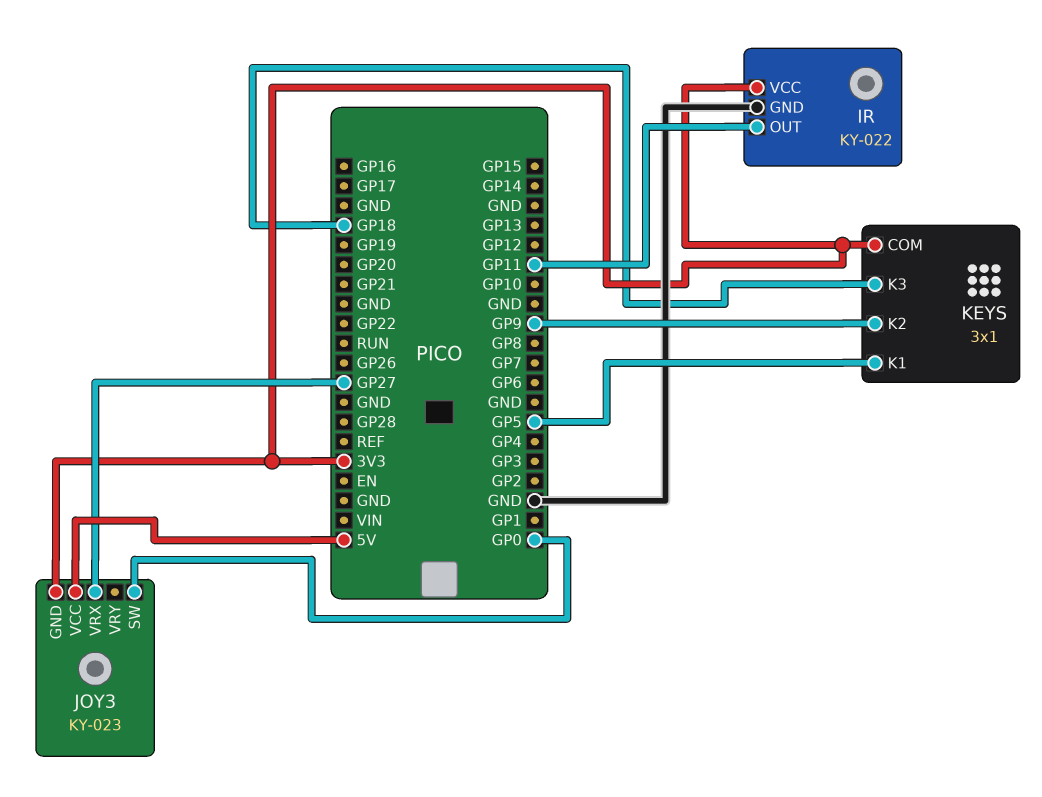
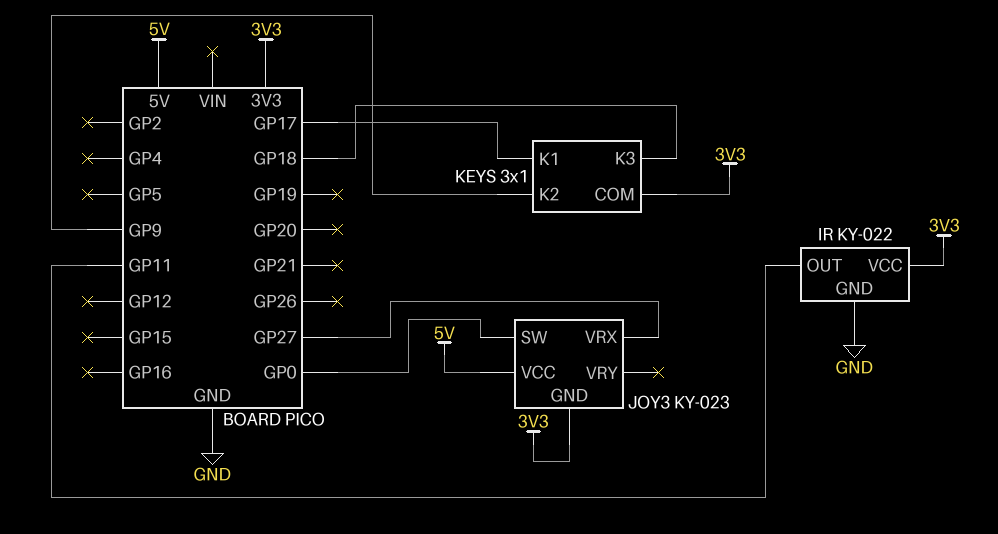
KEYS pin K1: GP5 -> GP17

